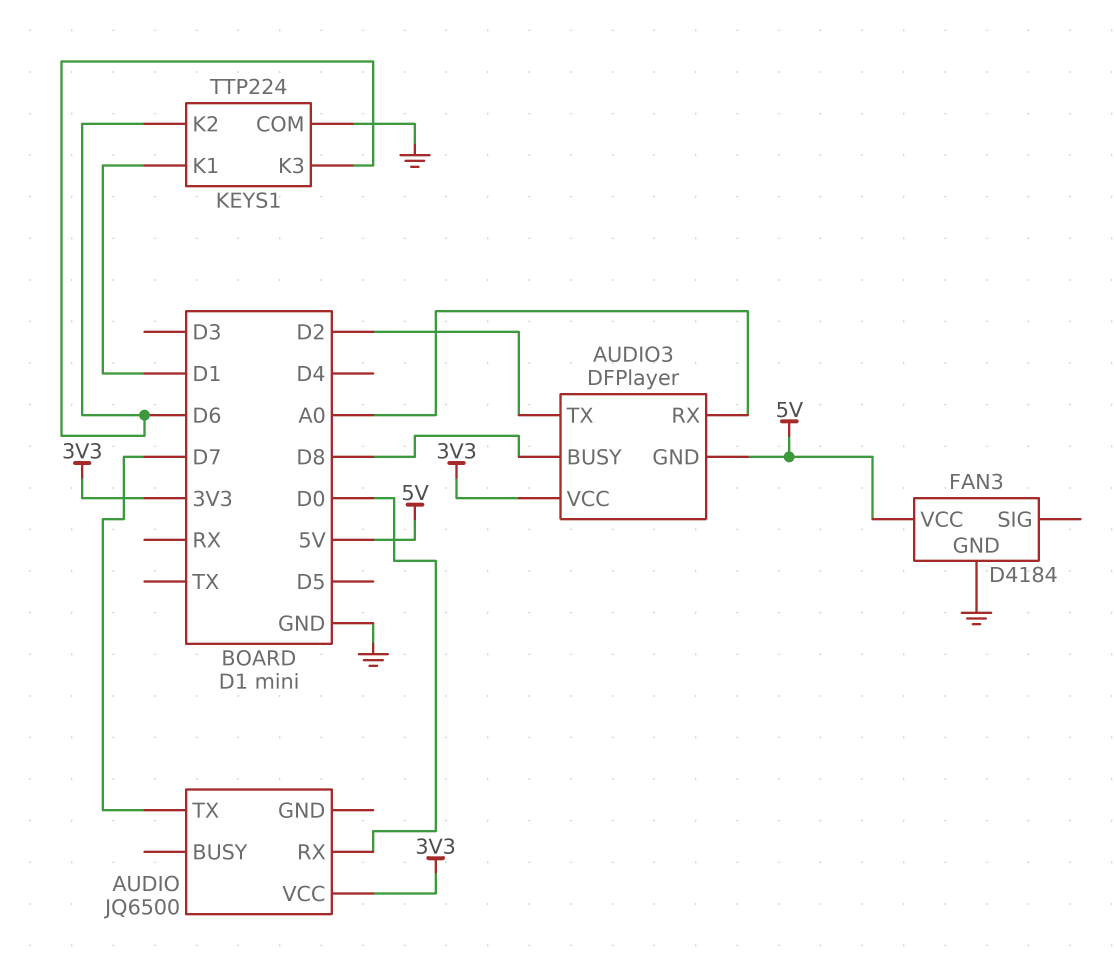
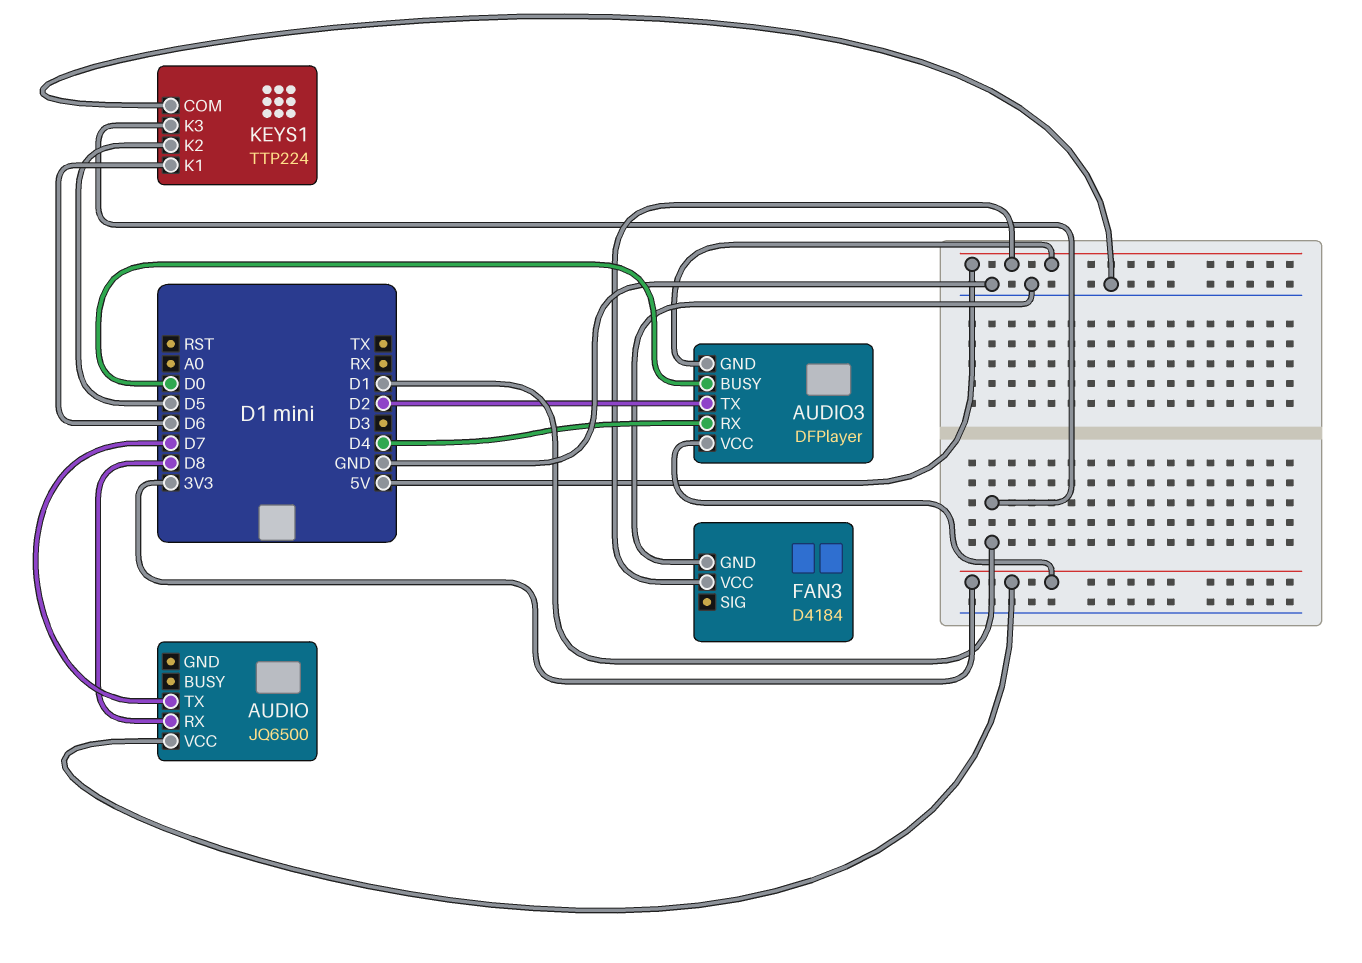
AUDIO pin RX: D0 -> D8
AUDIO3 pin BUSY: D8 -> D0
AUDIO3 pin RX: A0 -> D4
KEYS1 pin K1: D1 -> D6
KEYS1 pin K2: D6 -> D5
KEYS1 pin K3: D6 -> D1

